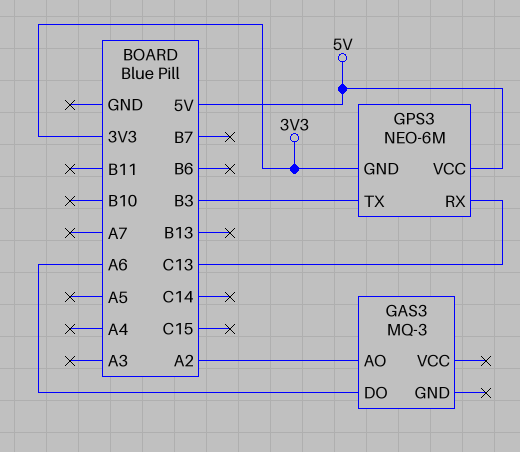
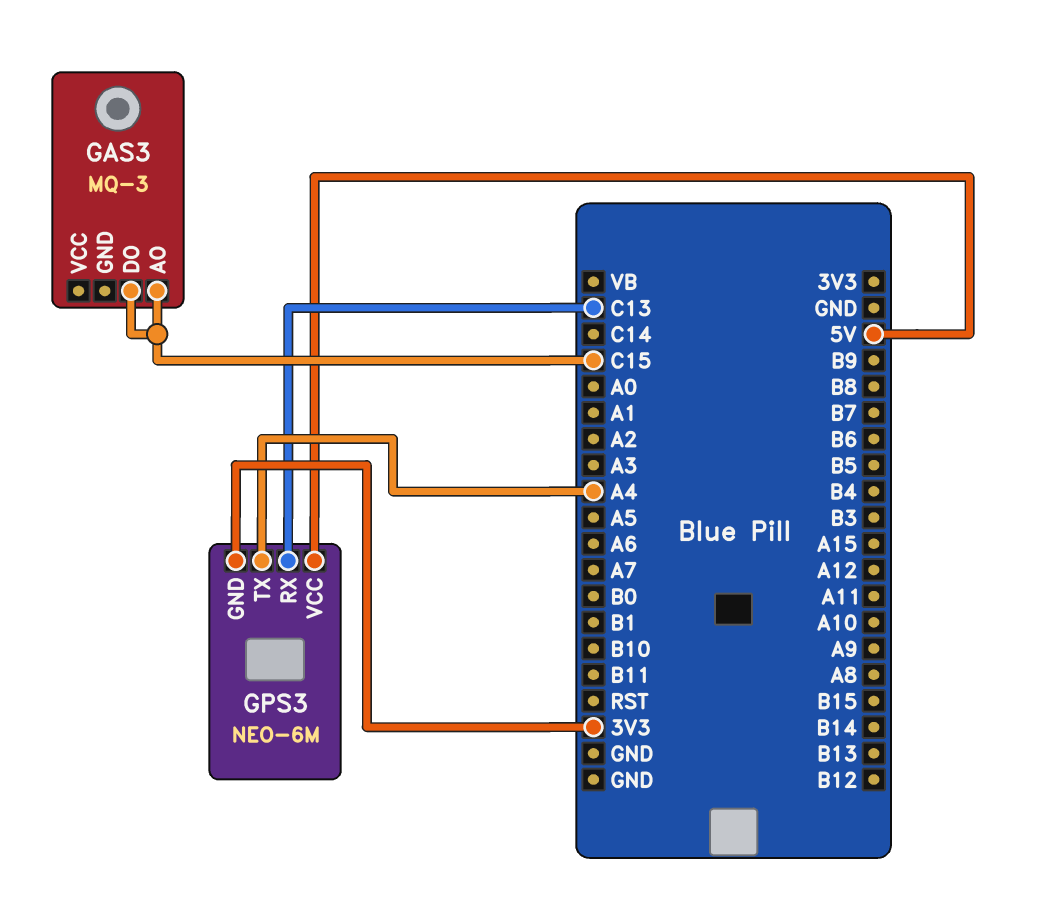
GAS3 pin AO: A2 -> C15
GAS3 pin DO: A6 -> C15
GPS3 pin TX: B3 -> A4

